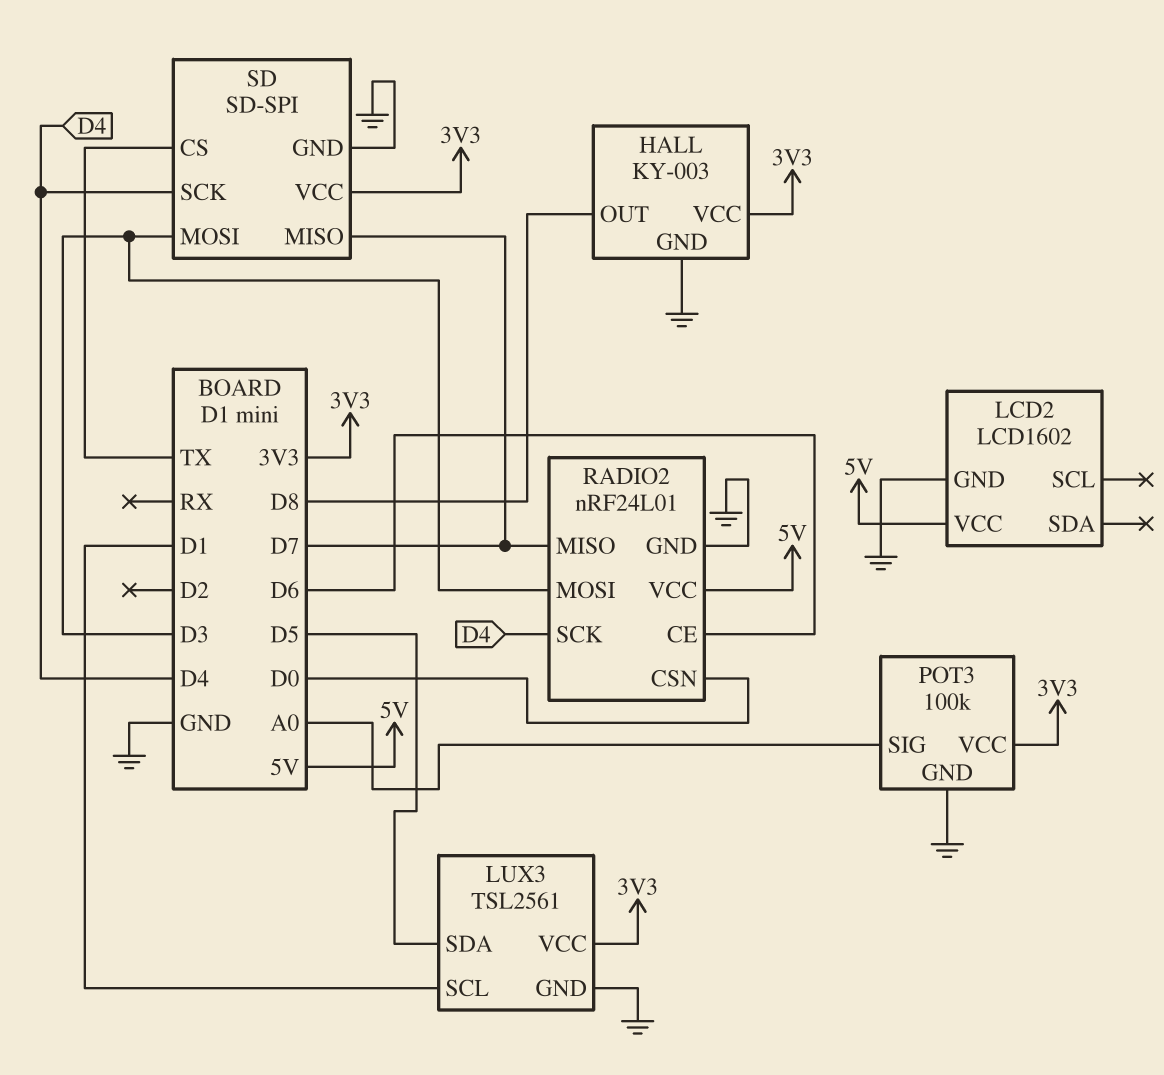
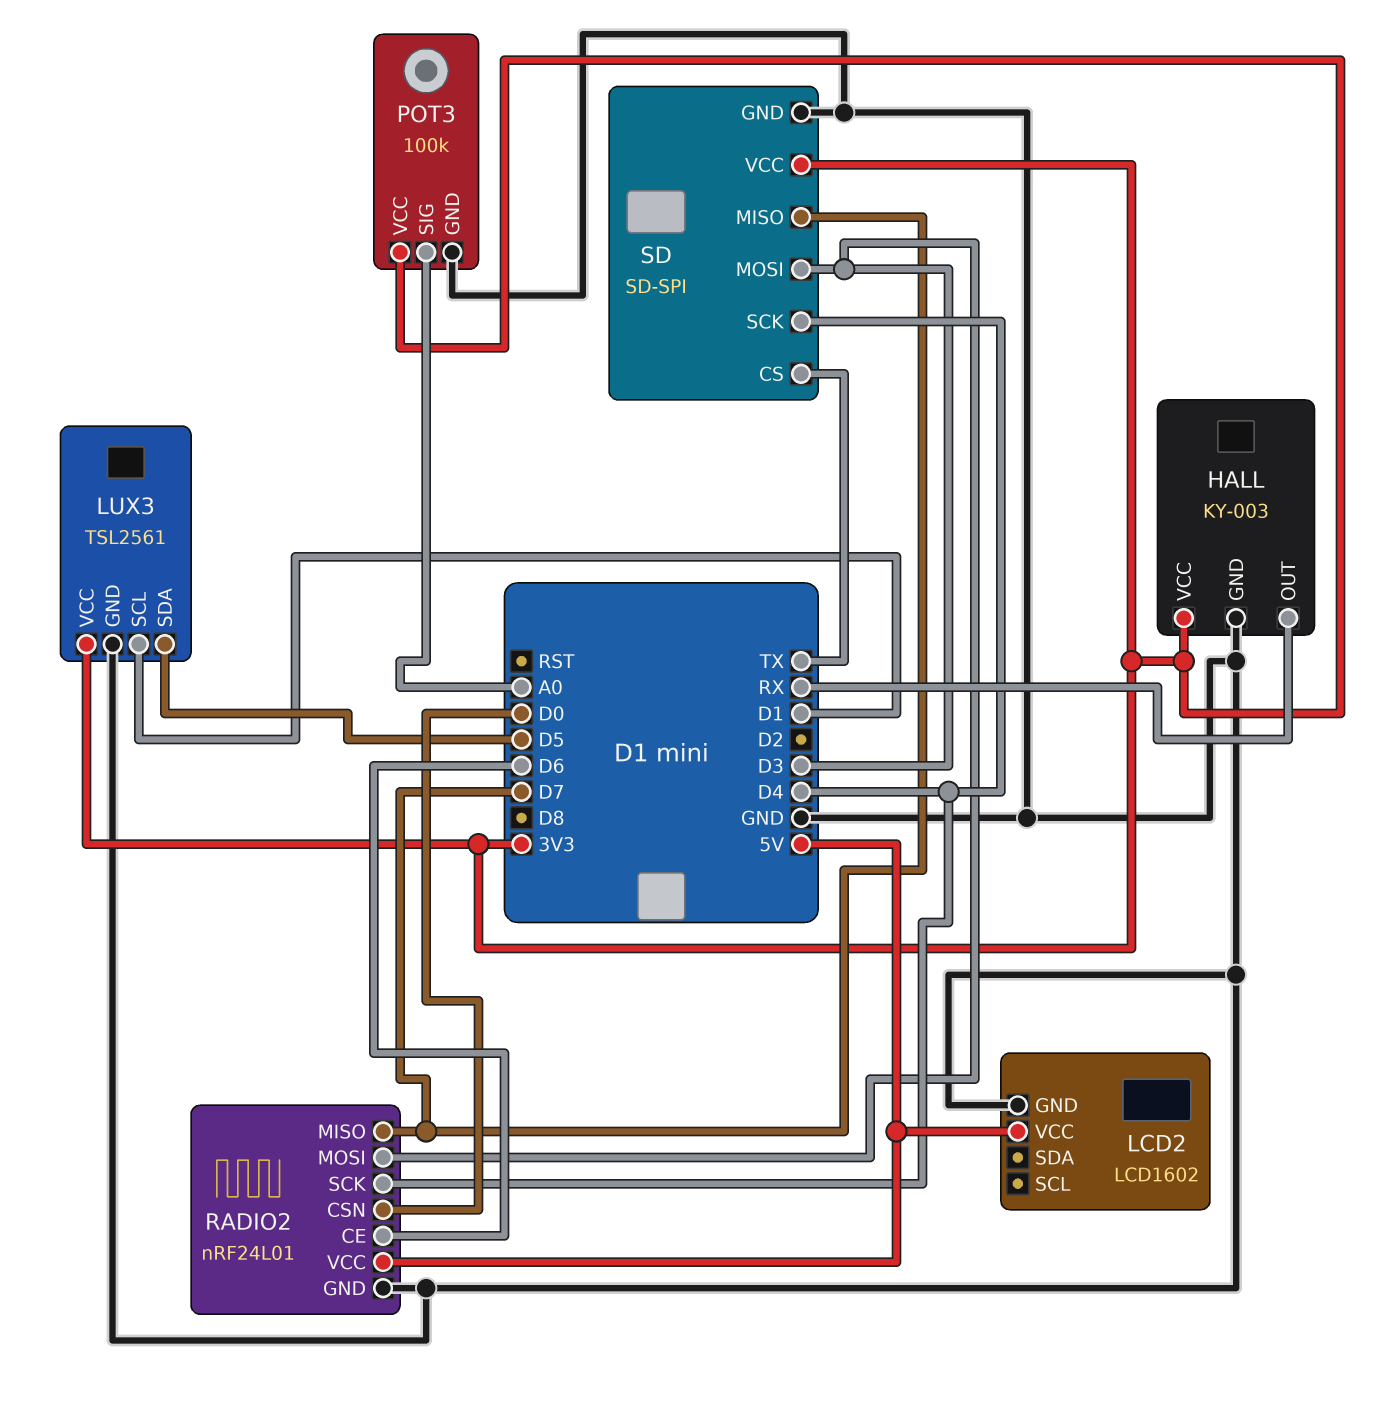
HALL pin OUT: D8 -> RX

